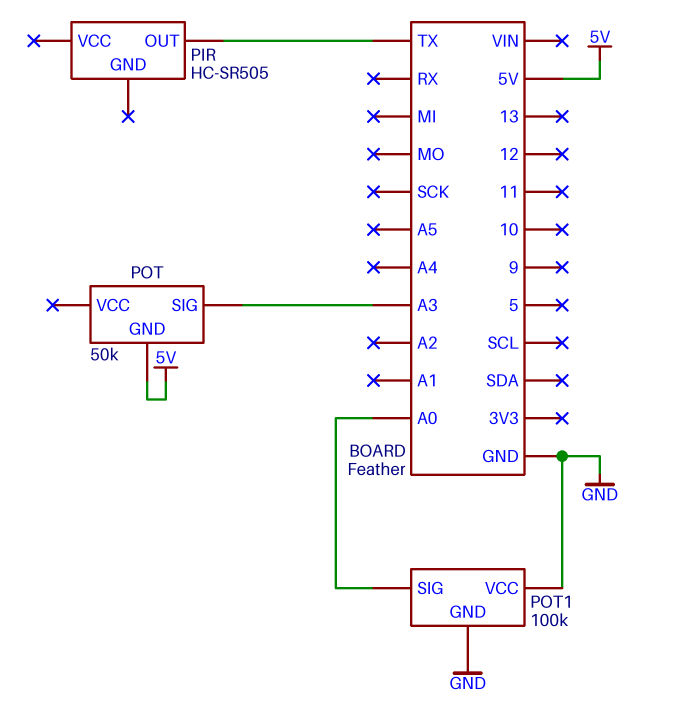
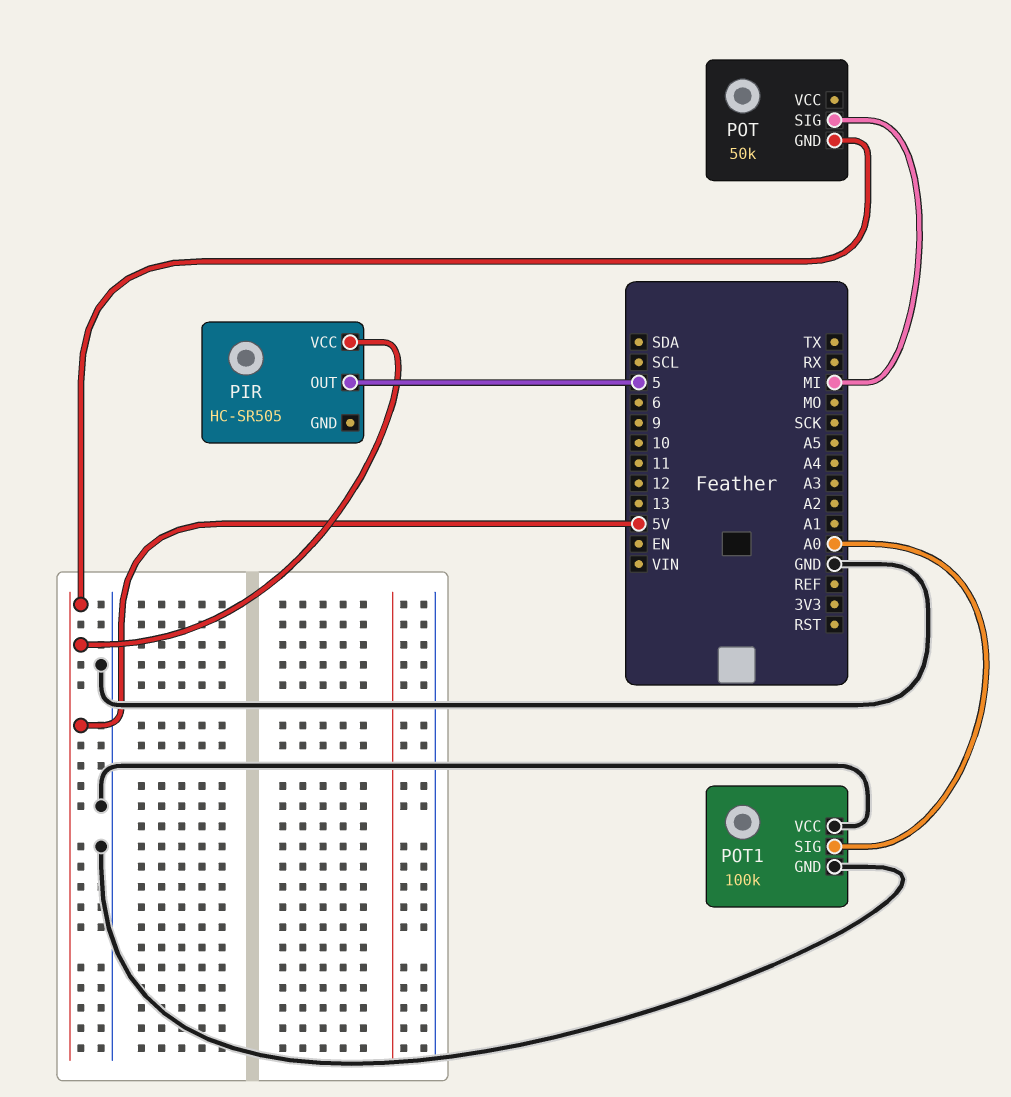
PIR pin OUT: TX -> 5
PIR pin VCC: none -> 5V
POT pin SIG: A3 -> MI

